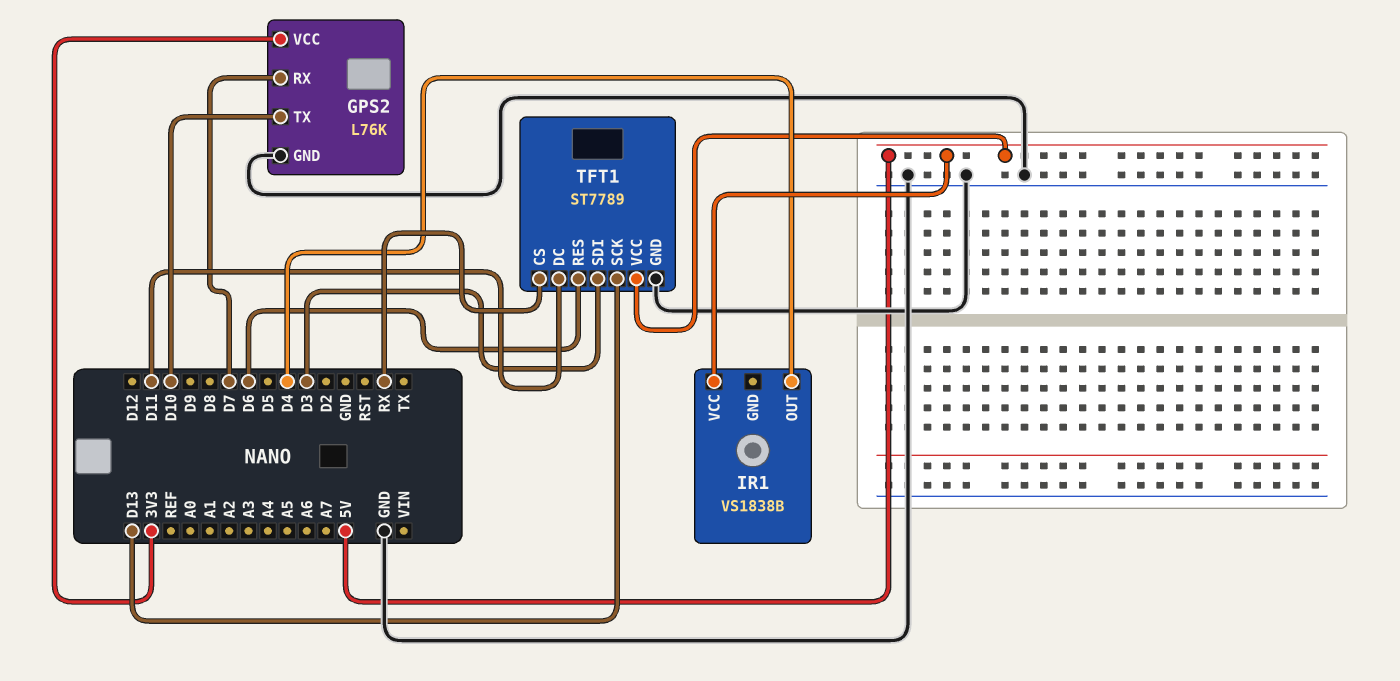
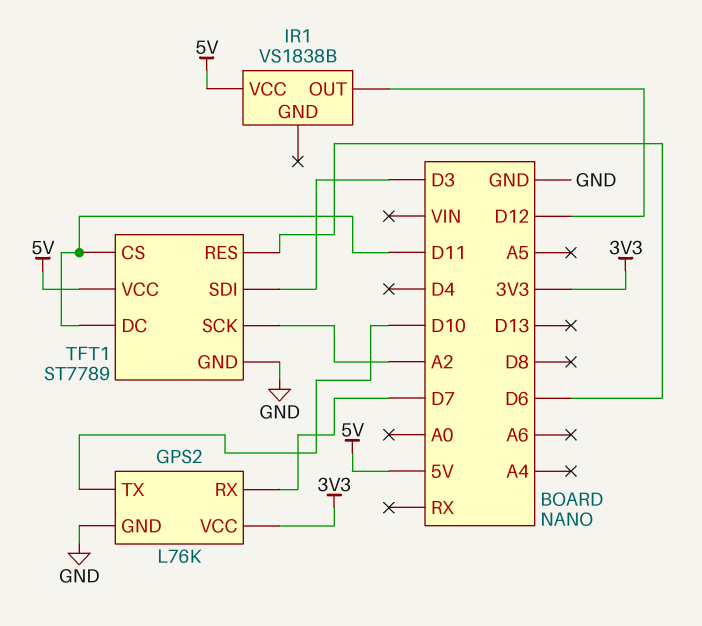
IR1 pin OUT: D4 -> D12
TFT1 pin CS: RX -> D11
TFT1 pin SCK: D13 -> A2

